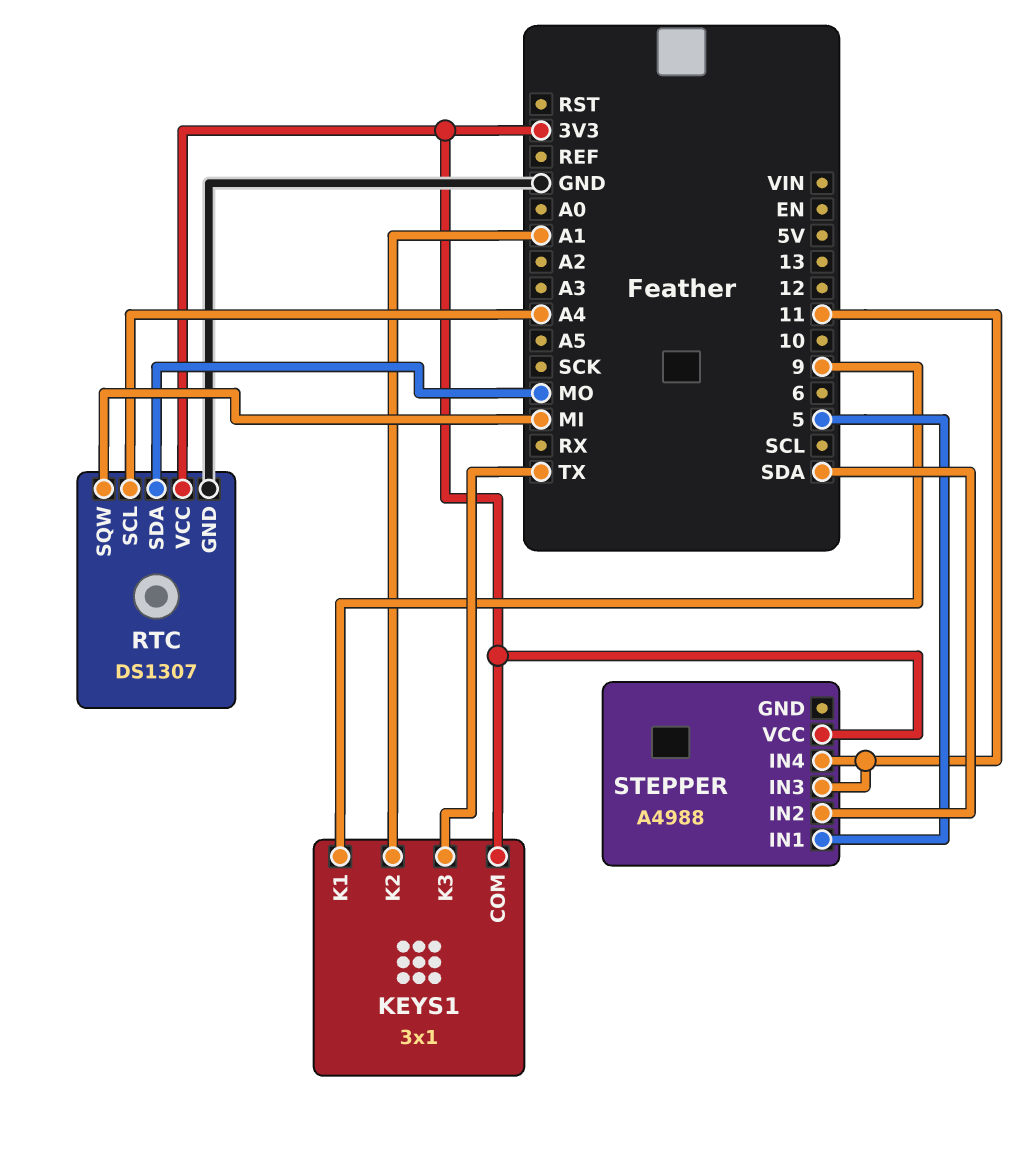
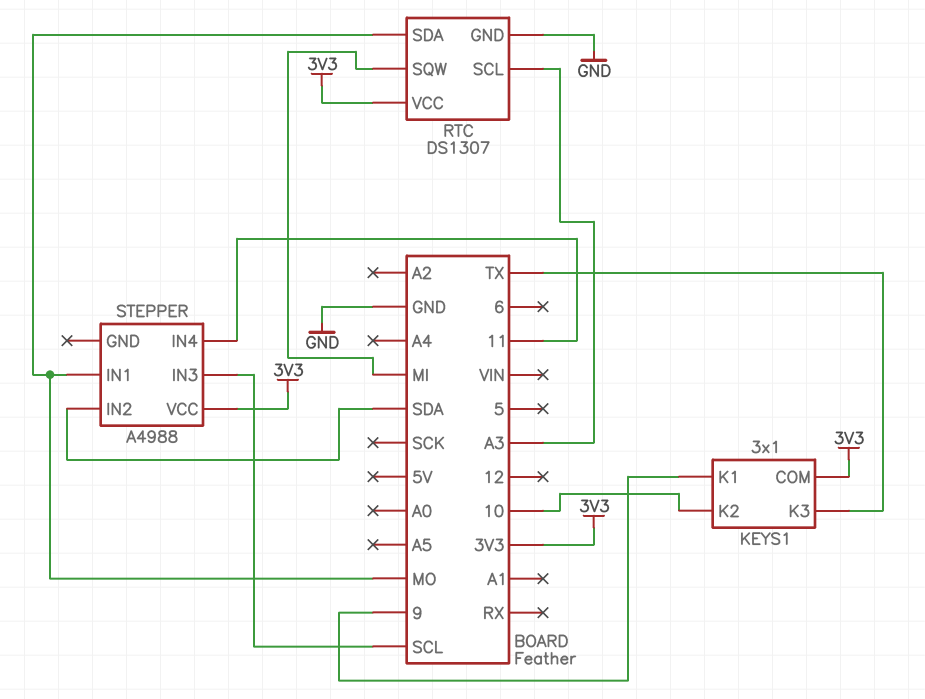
KEYS1 pin K2: A1 -> 10
RTC pin SCL: A4 -> A3
STEPPER pin IN1: 5 -> MO
STEPPER pin IN3: 11 -> SCL

